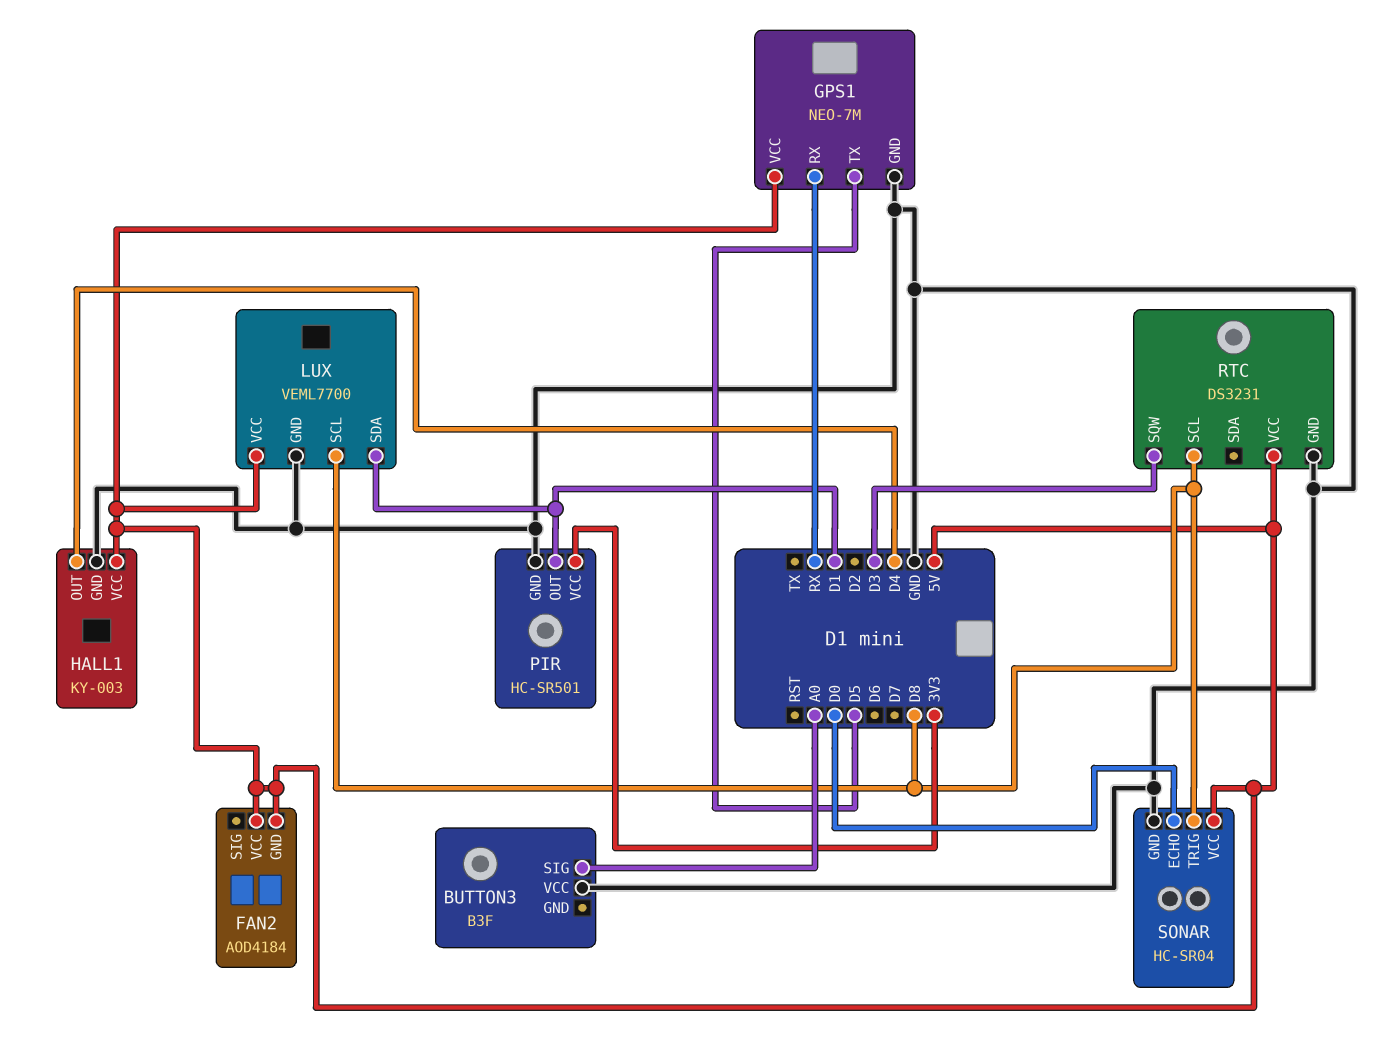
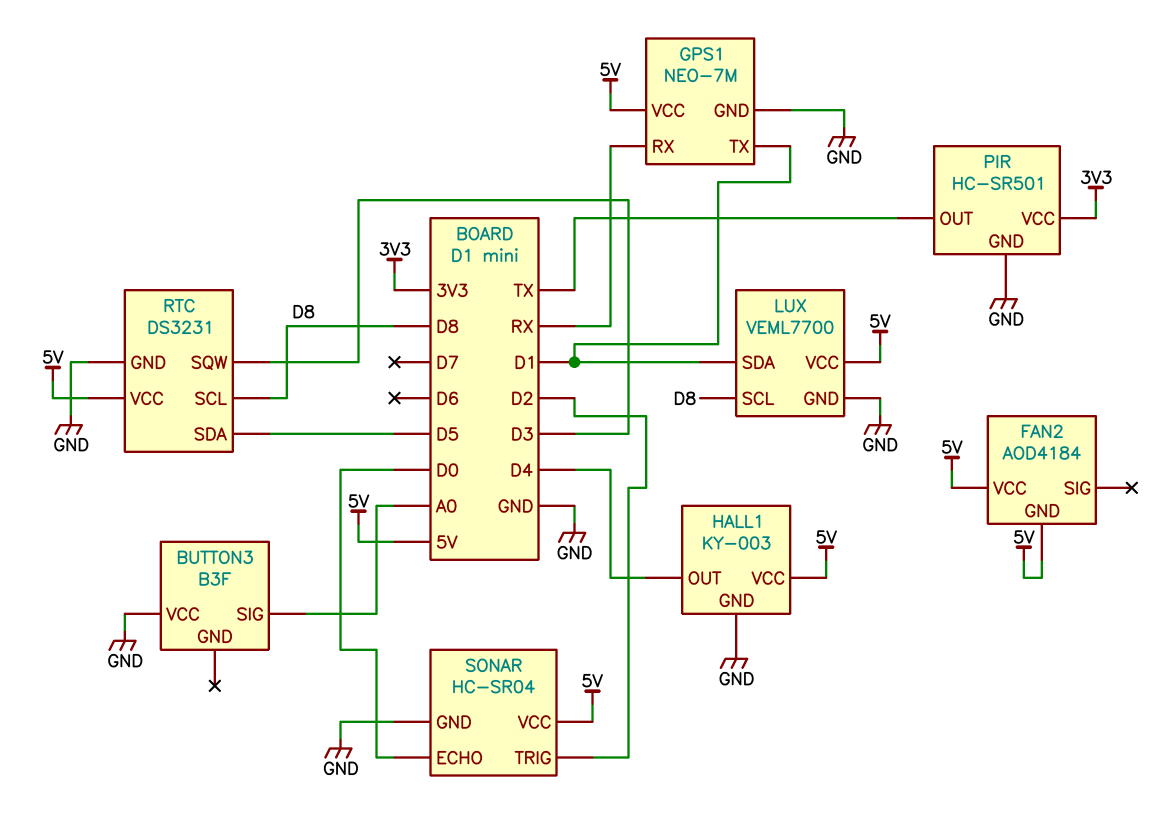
GPS1 pin TX: D5 -> D1
PIR pin OUT: D1 -> TX
RTC pin SDA: none -> D5
SONAR pin TRIG: D8 -> D2

